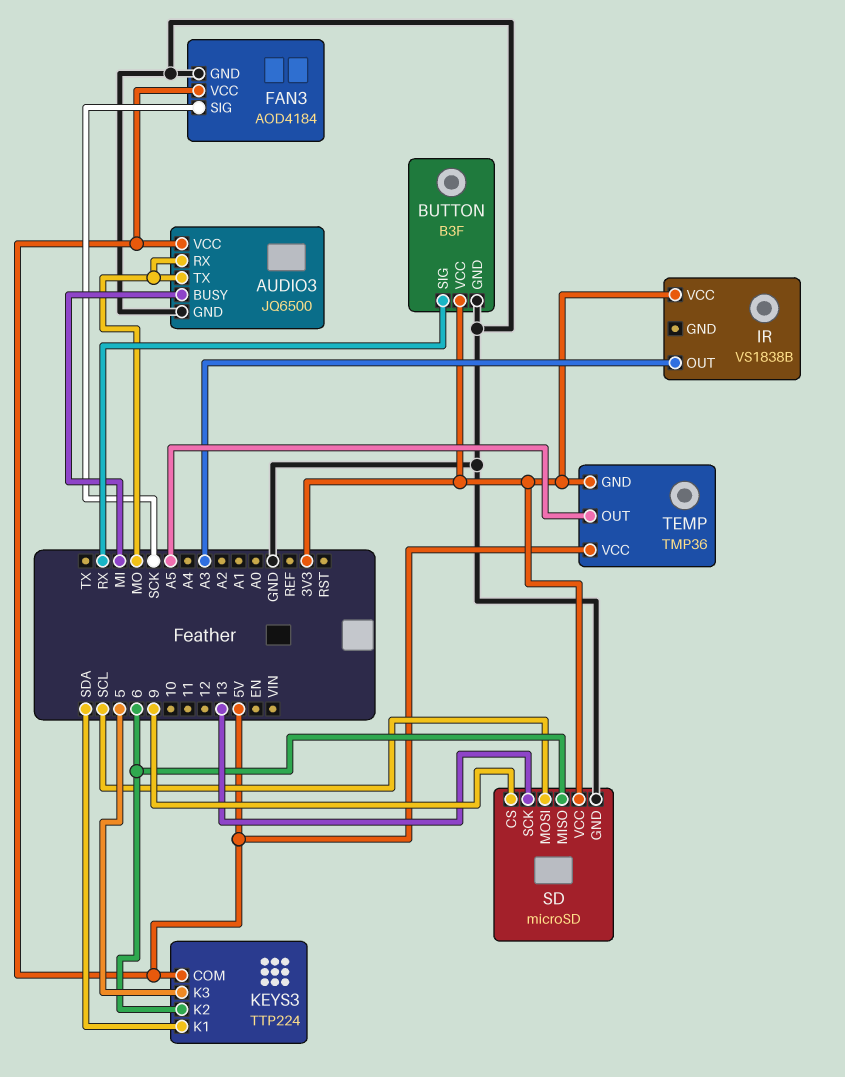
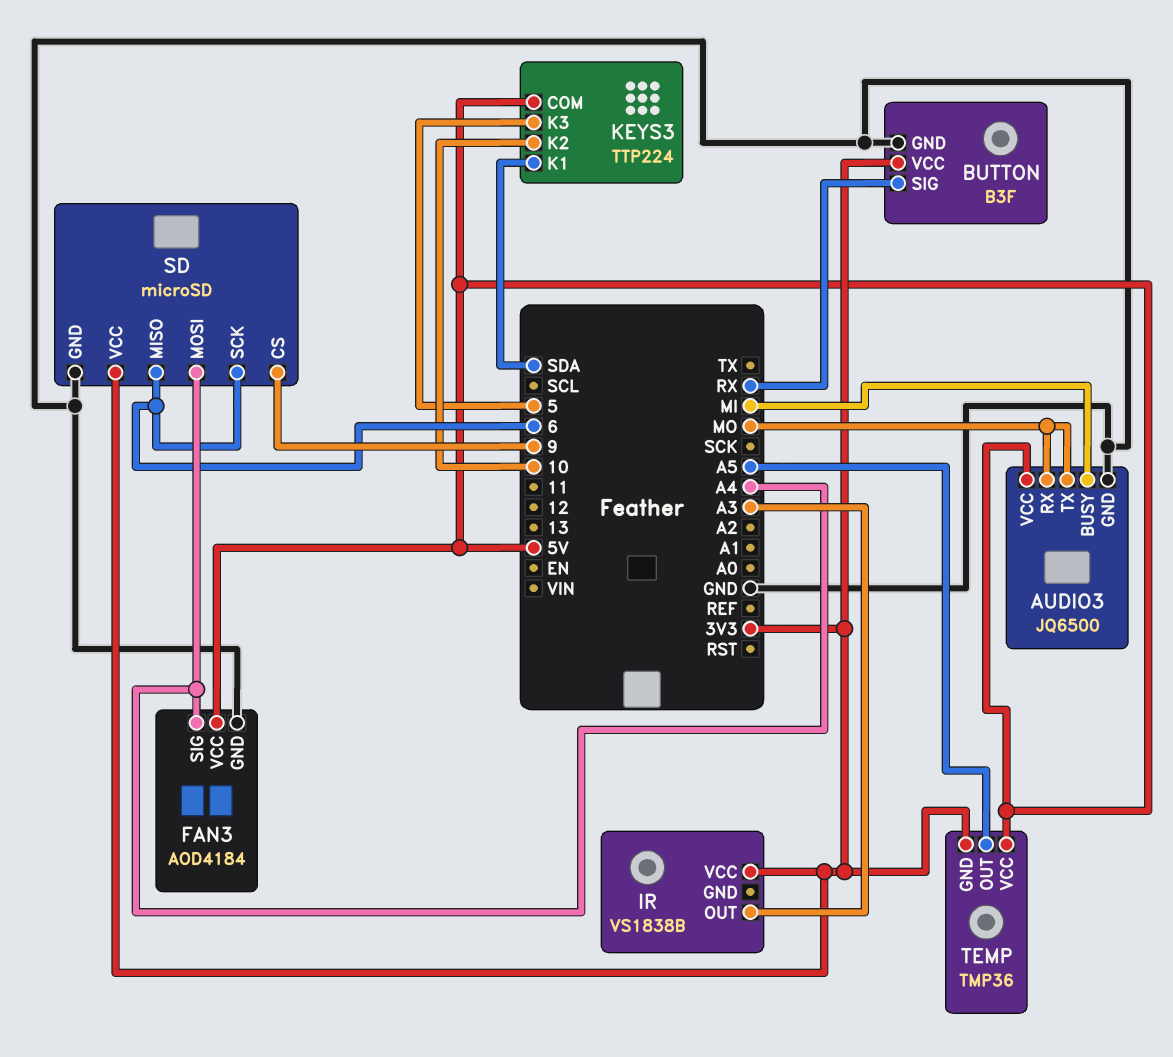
FAN3 pin SIG: SCK -> A4
KEYS3 pin K2: 6 -> 10
SD pin MOSI: SCL -> A4
SD pin SCK: 13 -> 6

